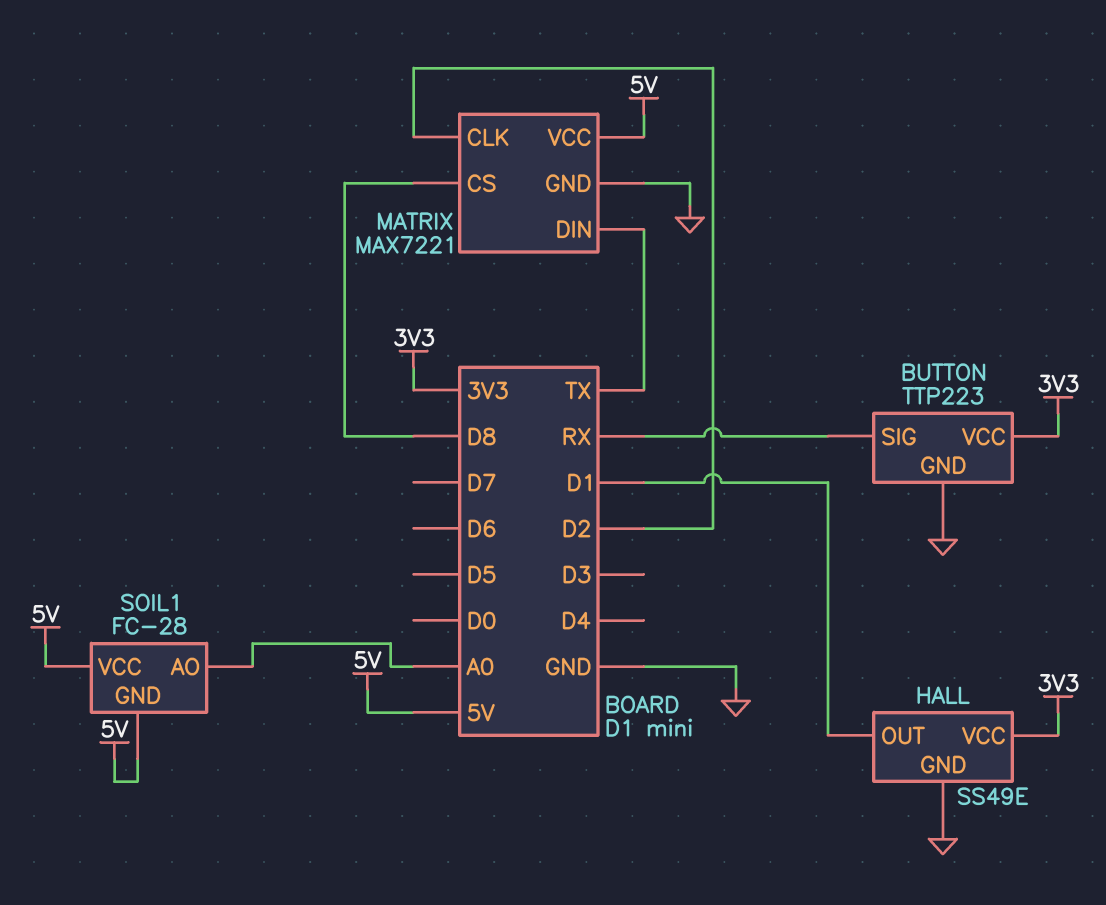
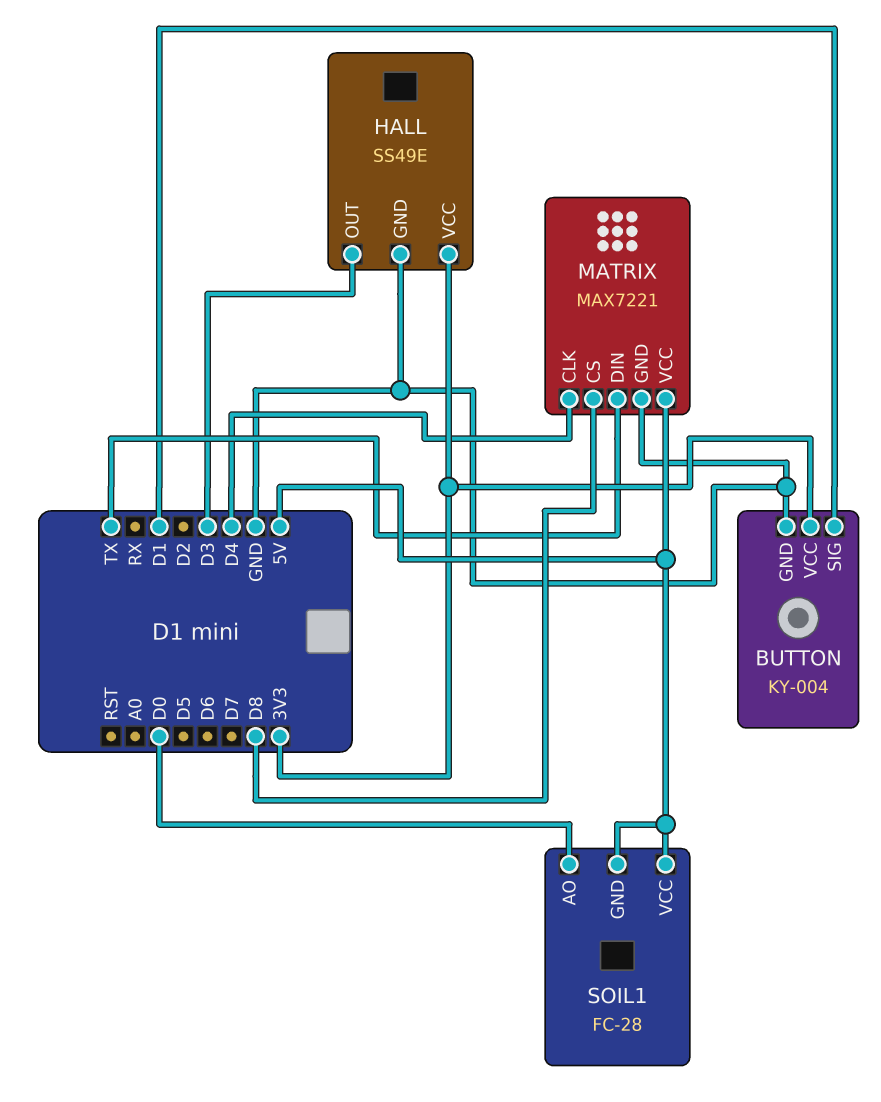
BUTTON: TTP223 -> KY-004
BUTTON pin SIG: RX -> D1
HALL pin OUT: D1 -> D3
MATRIX pin CLK: D2 -> D4
SOIL1 pin AO: A0 -> D0

